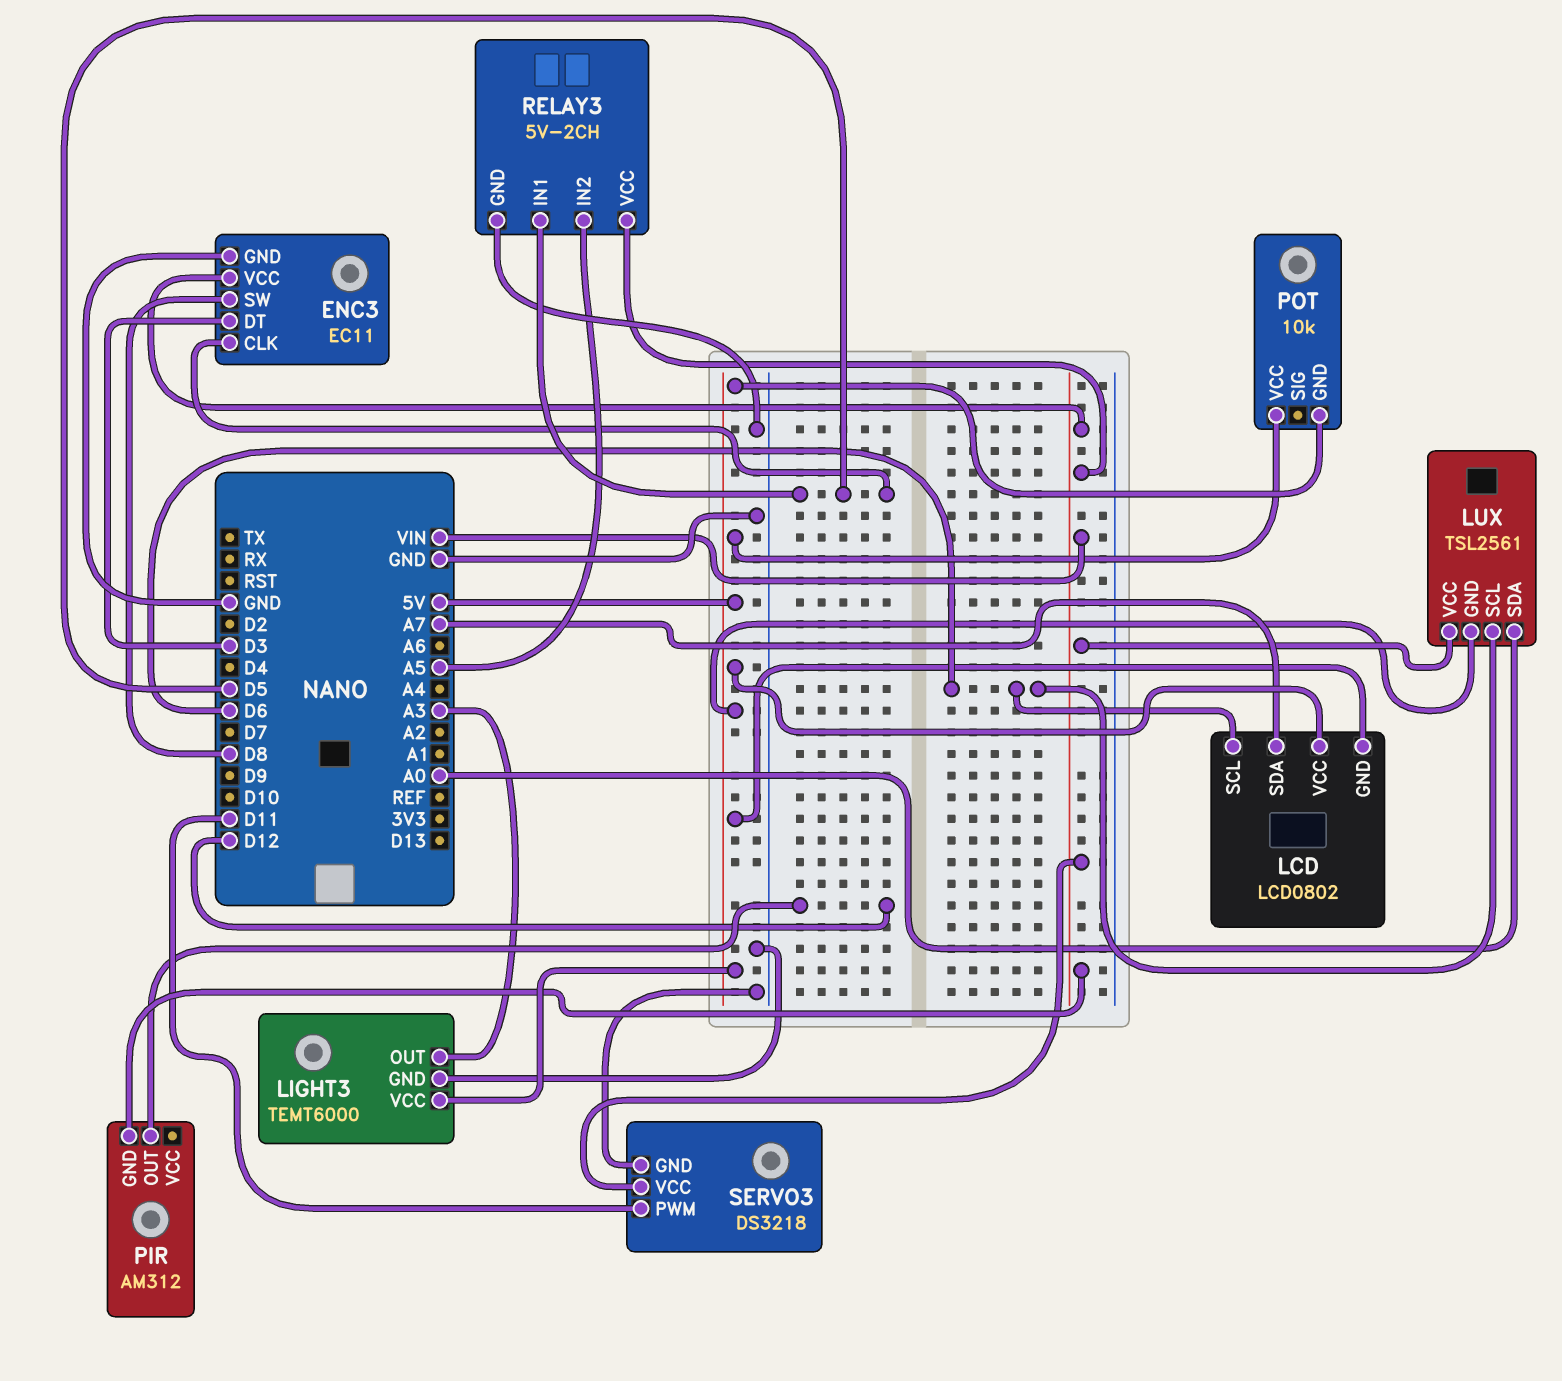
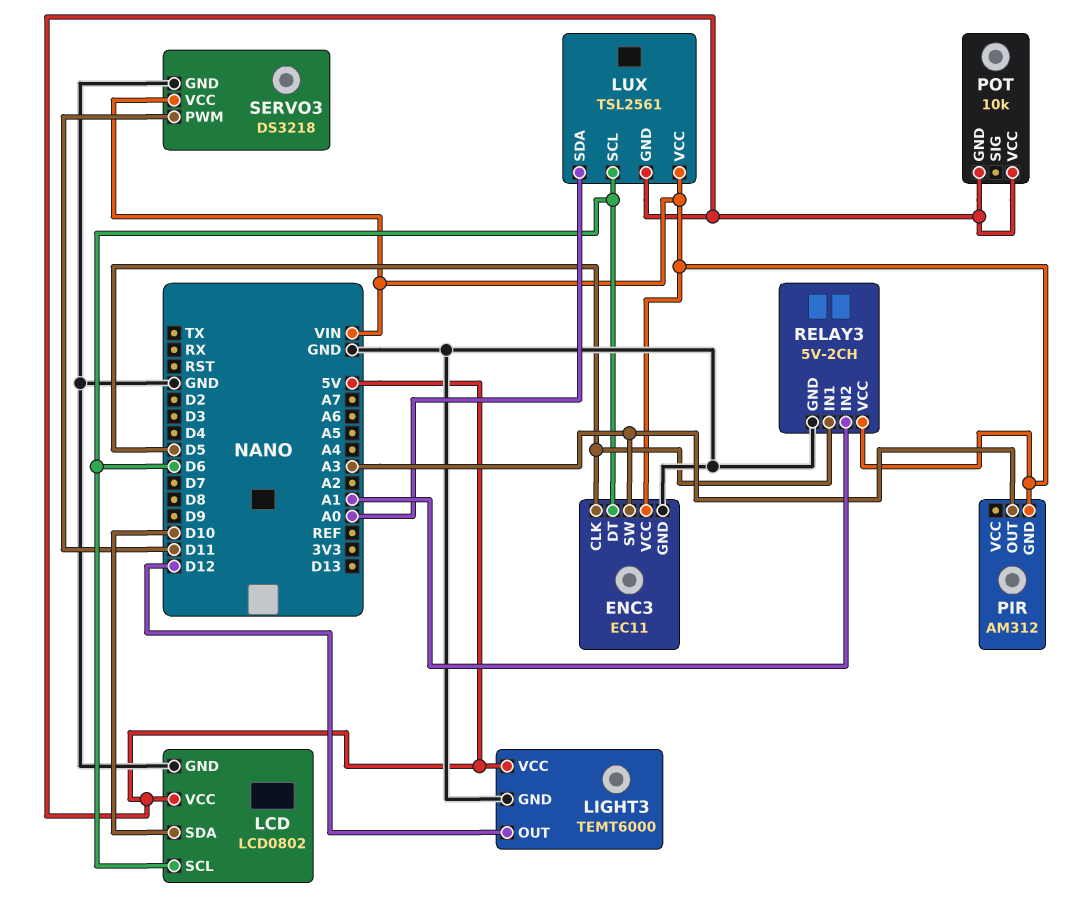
ENC3 pin DT: D3 -> D6
ENC3 pin SW: D8 -> A3
LCD pin GND: 5V -> GND
LCD pin SDA: A7 -> D10
LIGHT3 pin OUT: A3 -> D12
PIR pin OUT: D12 -> A3
RELAY3 pin IN2: A5 -> A1

